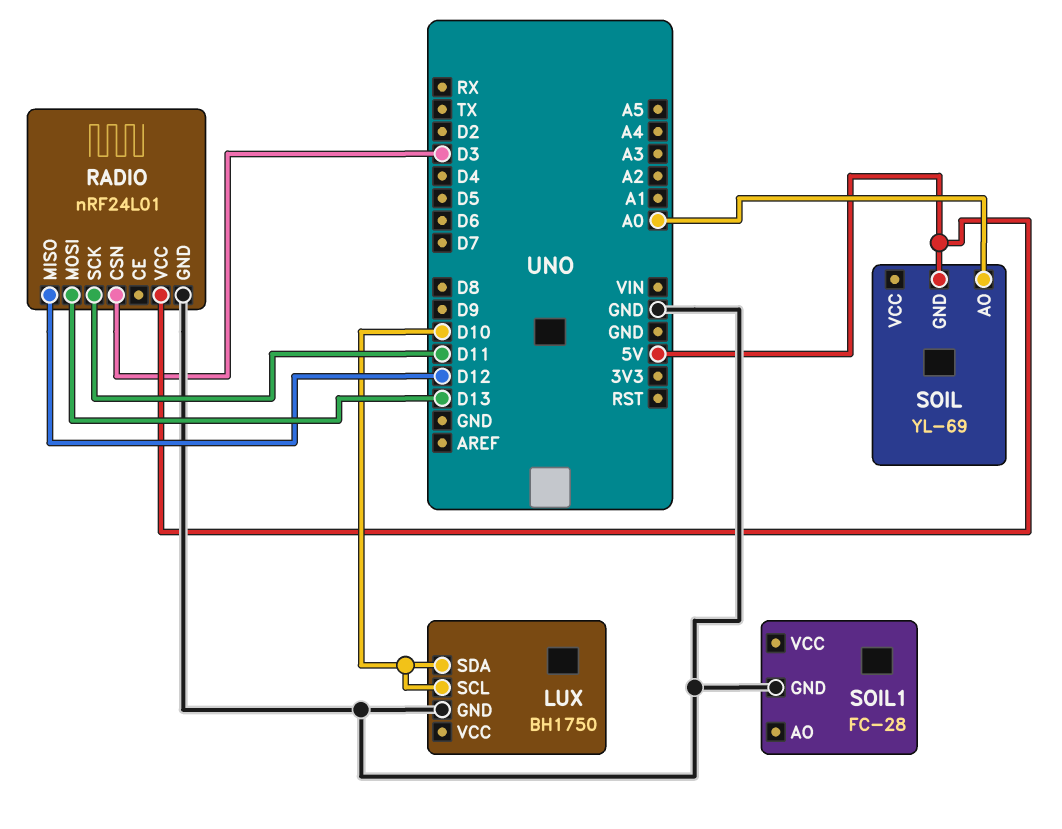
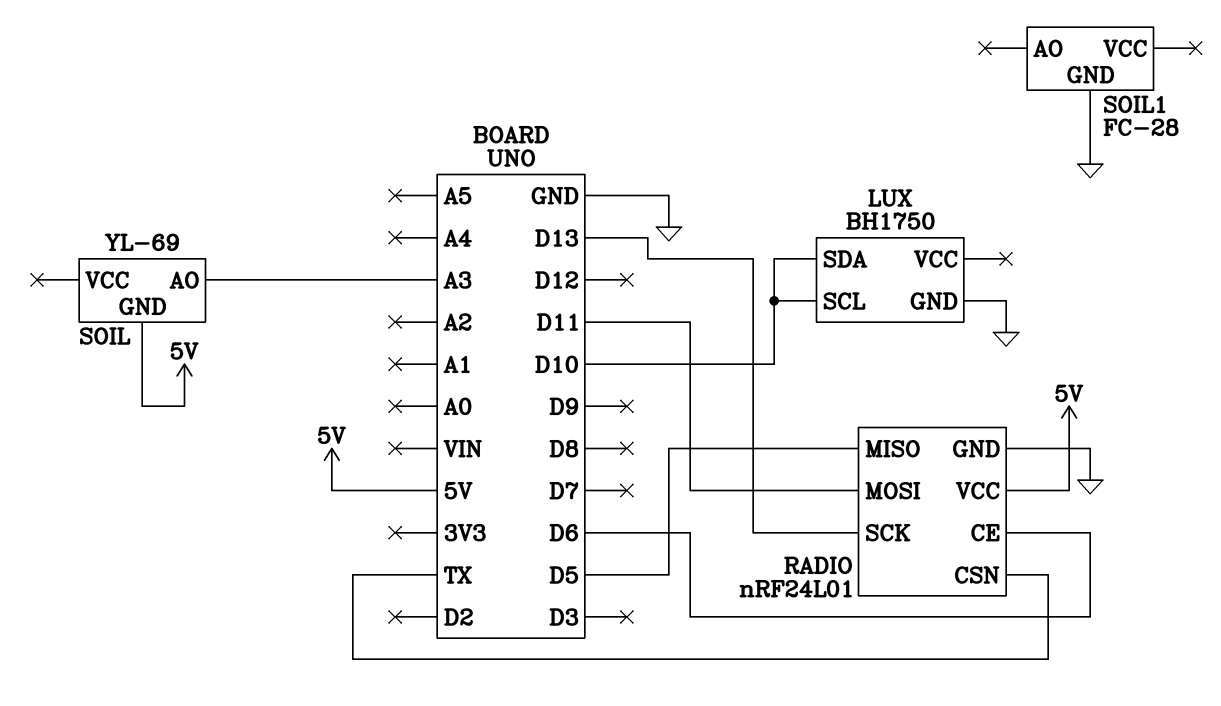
RADIO pin CE: none -> D6
RADIO pin CSN: D3 -> TX
RADIO pin MISO: D12 -> D5
RADIO pin MOSI: D13 -> D11
RADIO pin SCK: D11 -> D13
SOIL pin AO: A0 -> A3

